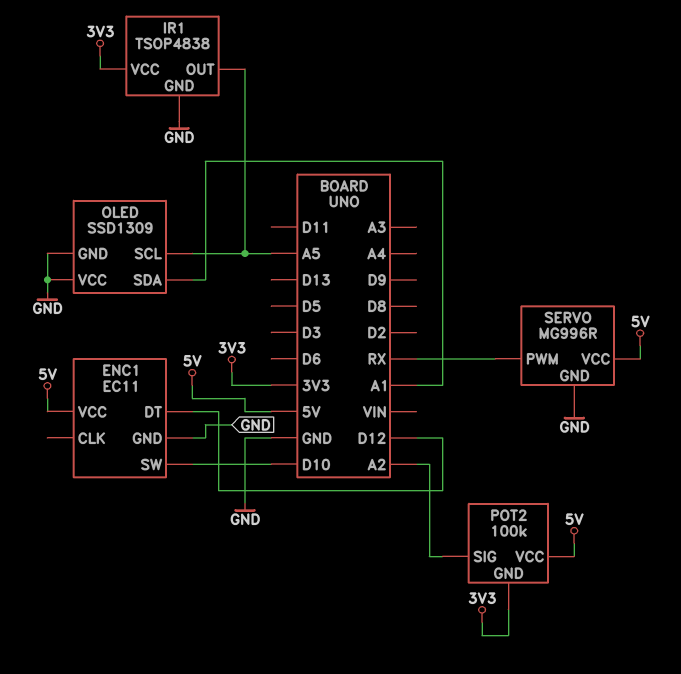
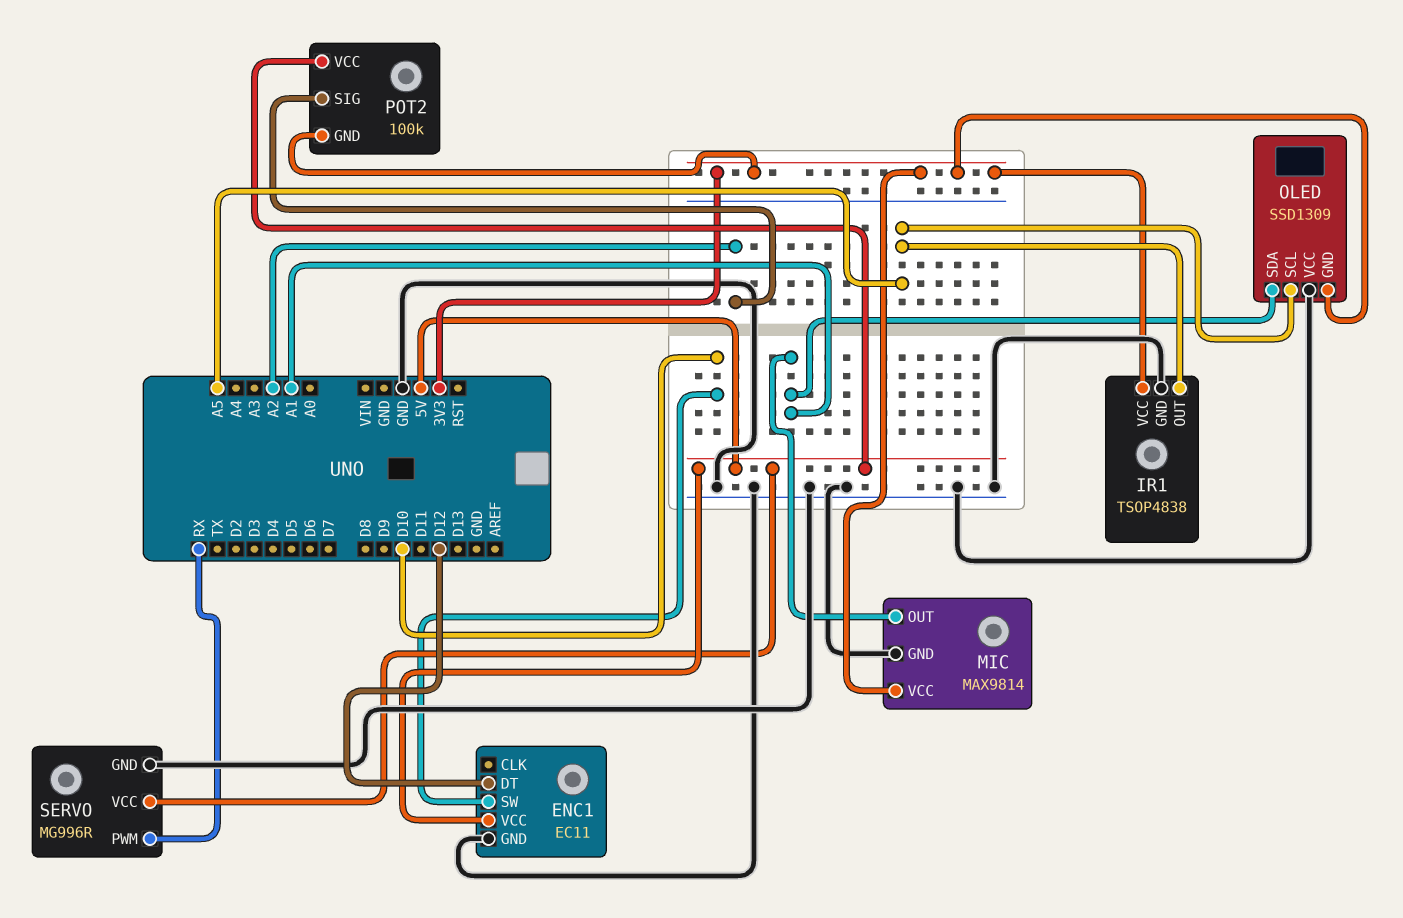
MIC: none -> MAX9814
MIC pin GND: none -> GND
MIC pin OUT: none -> A1
MIC pin VCC: none -> 3V3
OLED pin GND: GND -> 3V3

